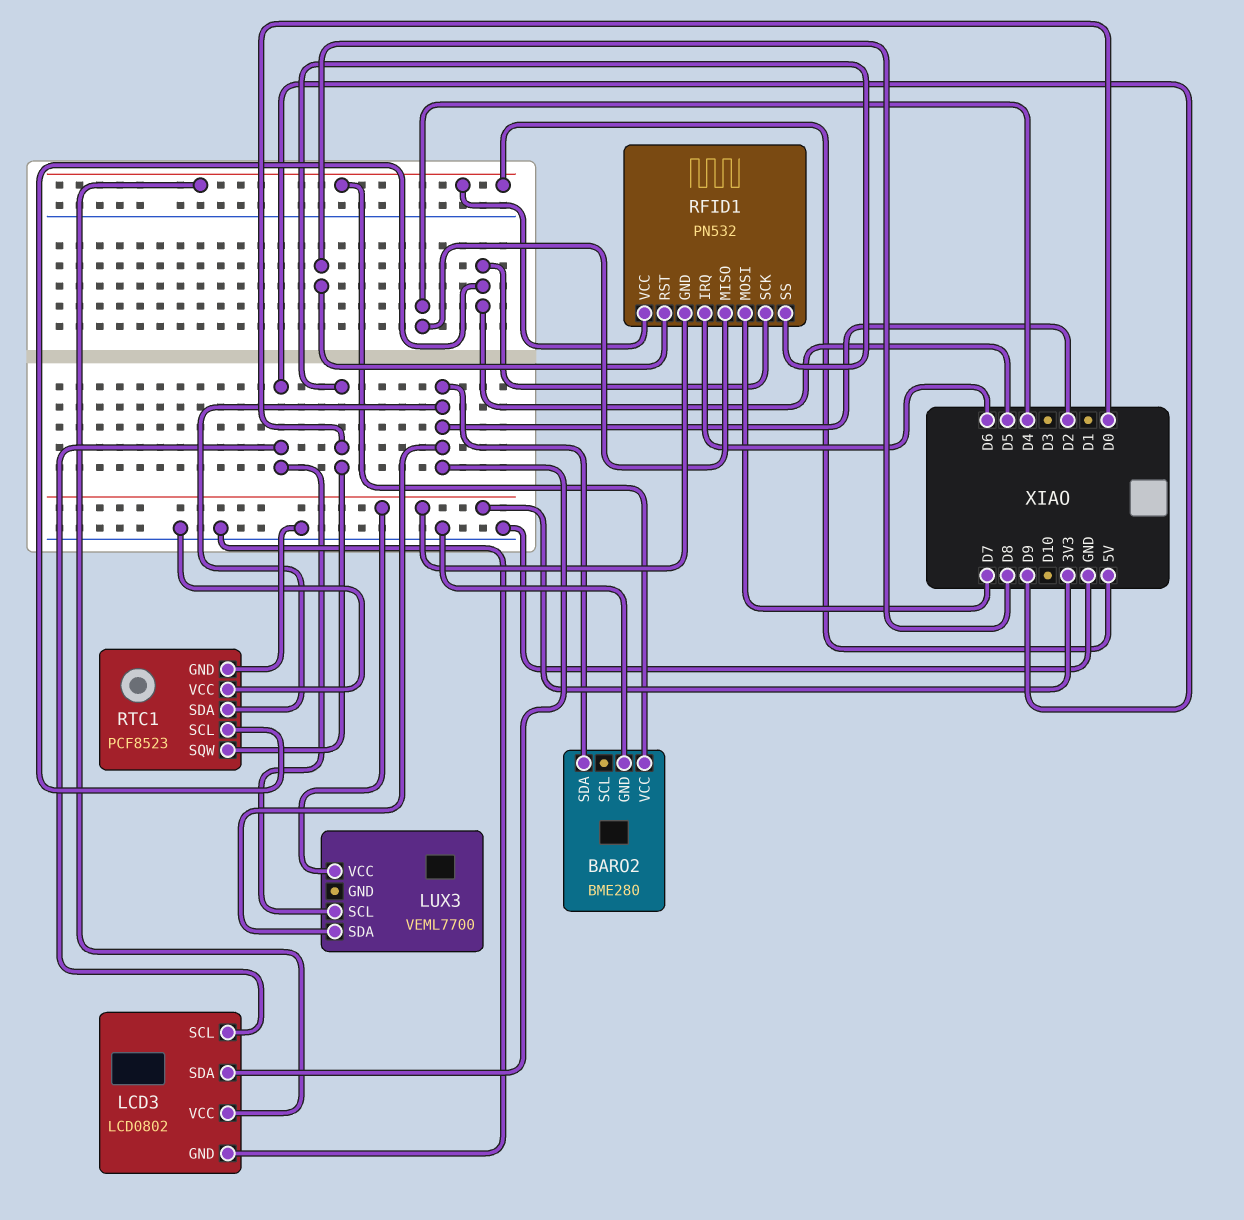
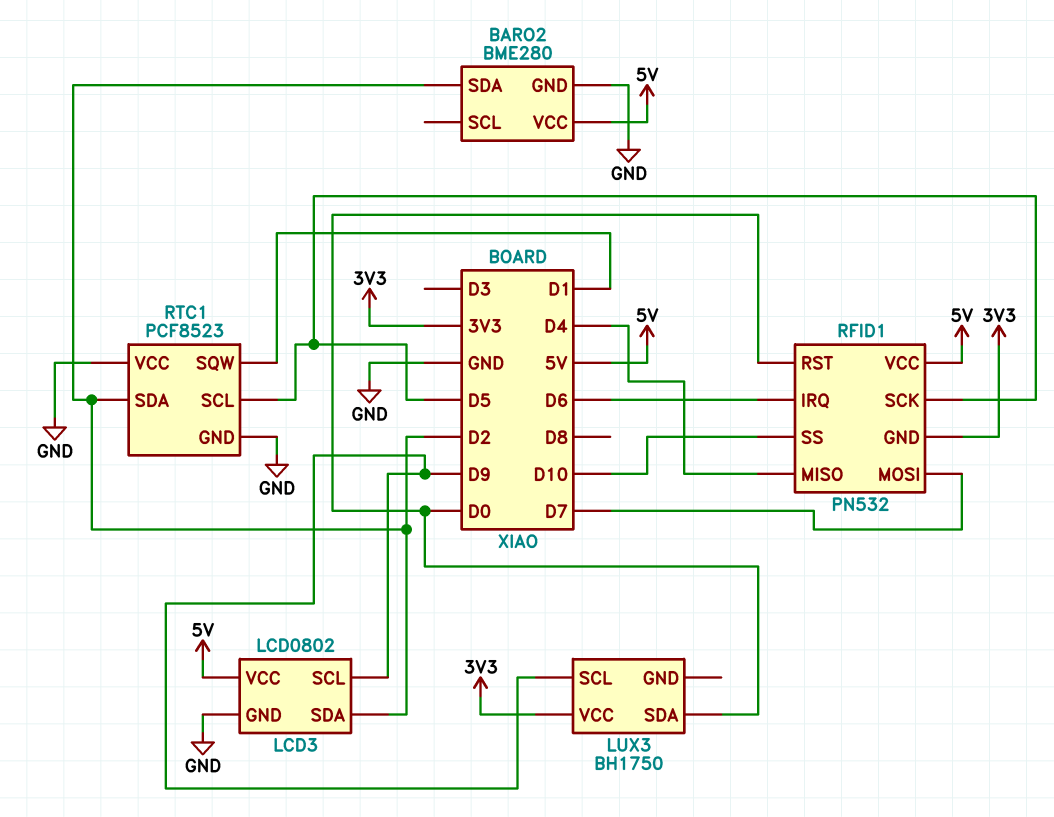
LUX3: VEML7700 -> BH1750
LUX3 pin SDA: D2 -> D0
RFID1 pin RST: D8 -> D0
RFID1 pin SS: D0 -> D10
RTC1 pin SQW: D0 -> D1

